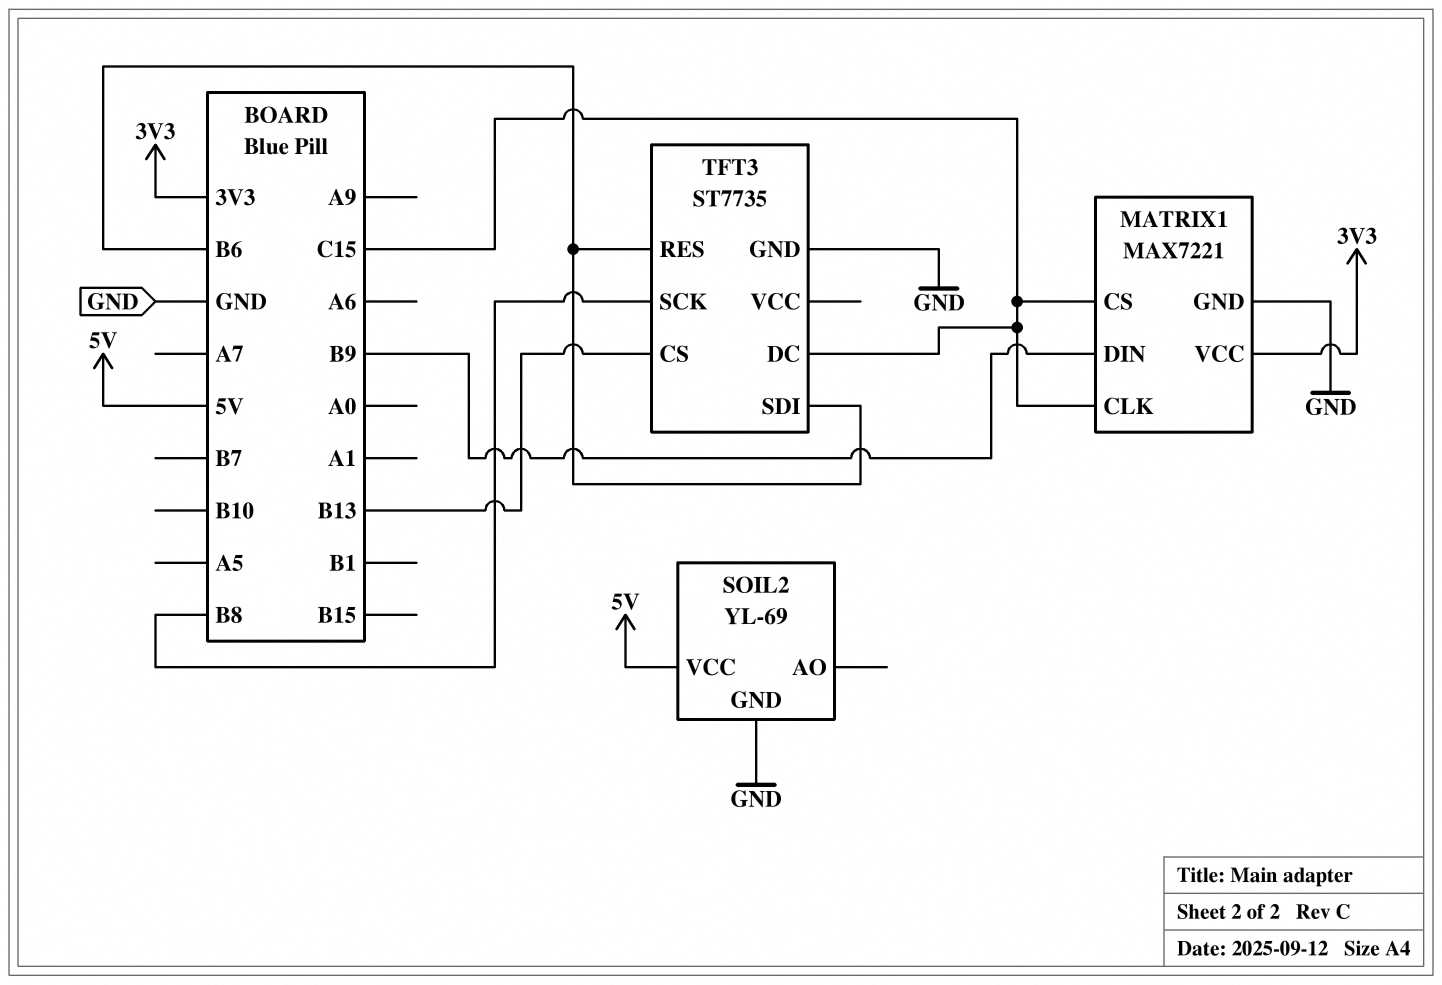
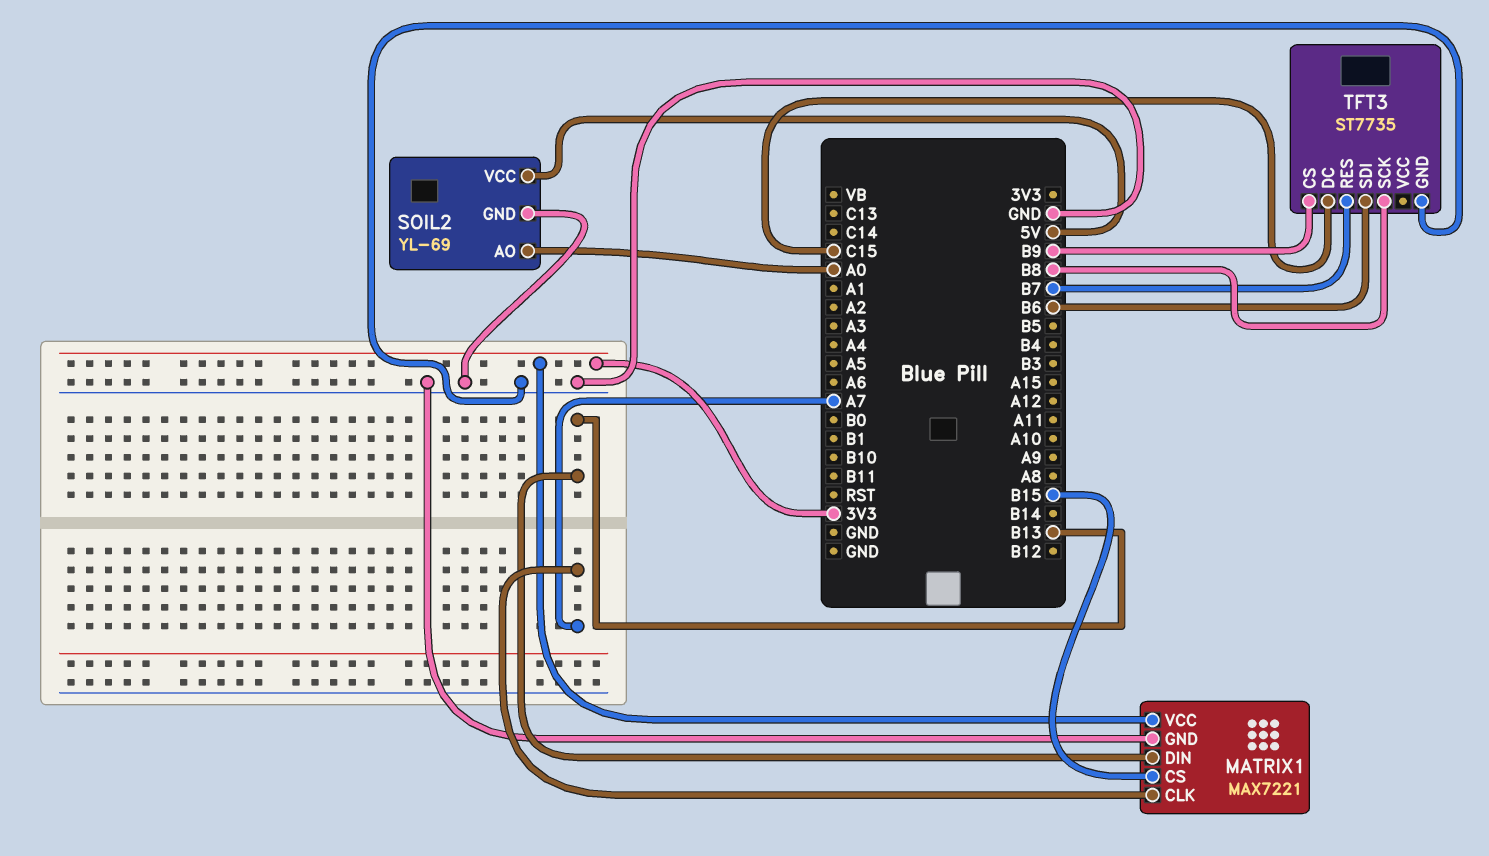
MATRIX1 pin CLK: C15 -> A7
MATRIX1 pin CS: C15 -> B15
MATRIX1 pin DIN: B9 -> B13
SOIL2 pin AO: none -> A0
TFT3 pin CS: B13 -> B9
TFT3 pin RES: B6 -> B7

